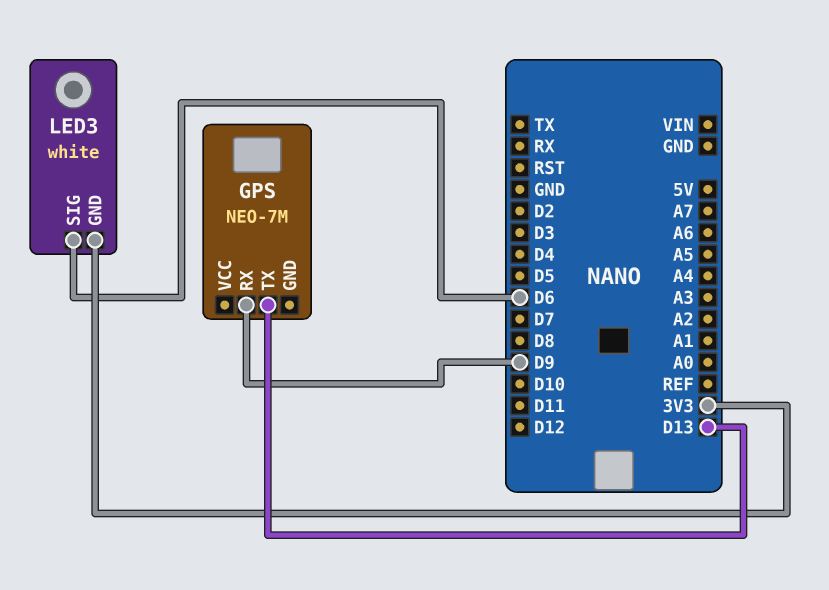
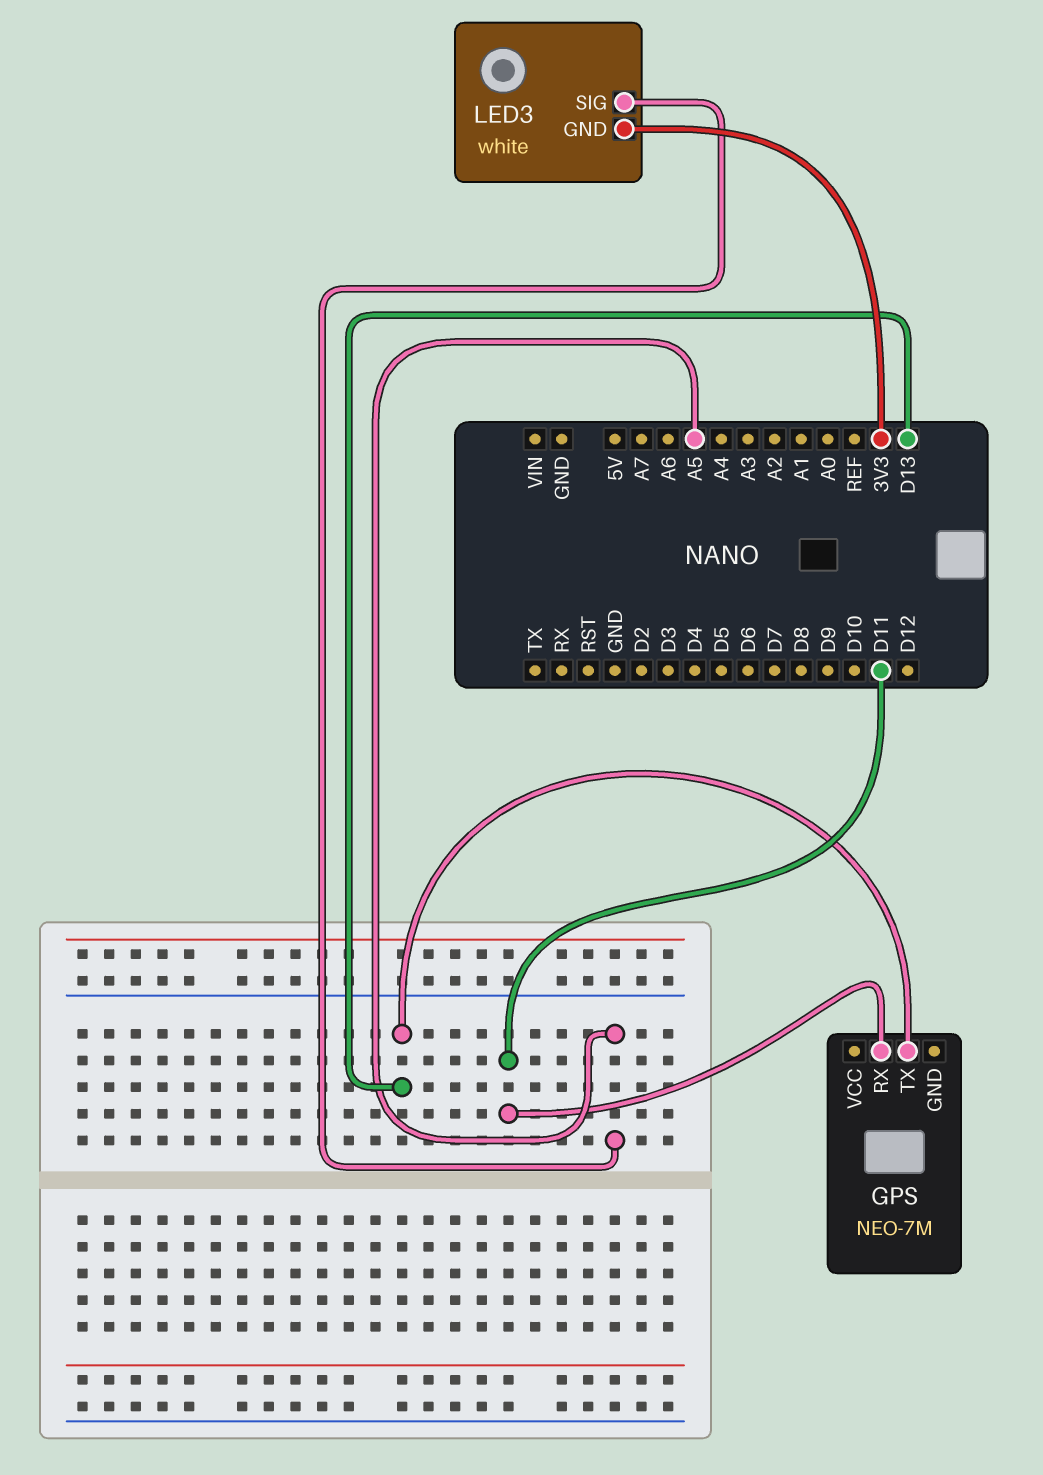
GPS pin RX: D9 -> D11
LED3 pin SIG: D6 -> A5

